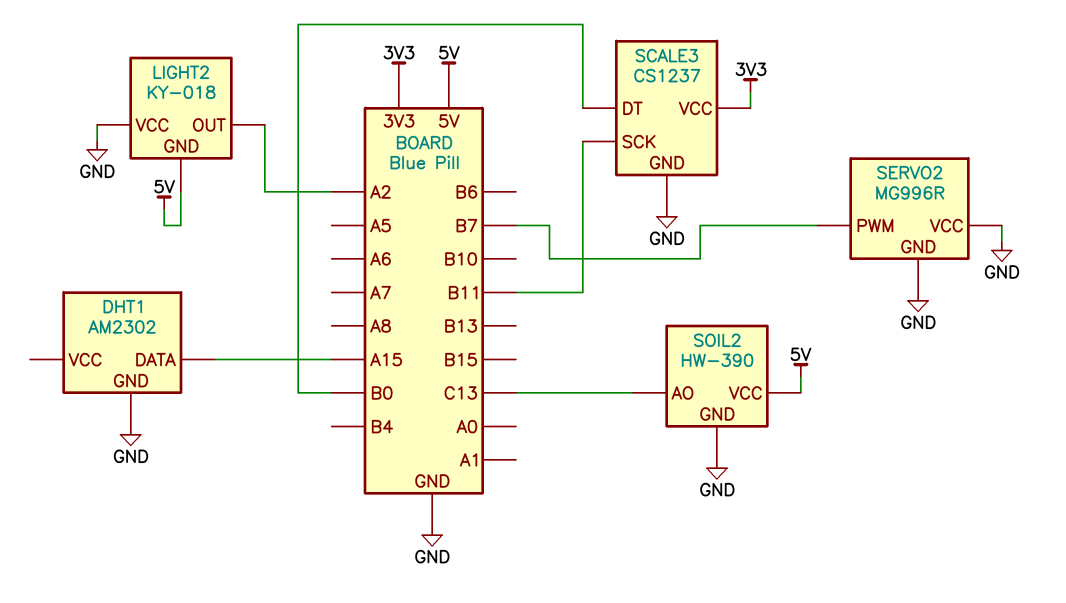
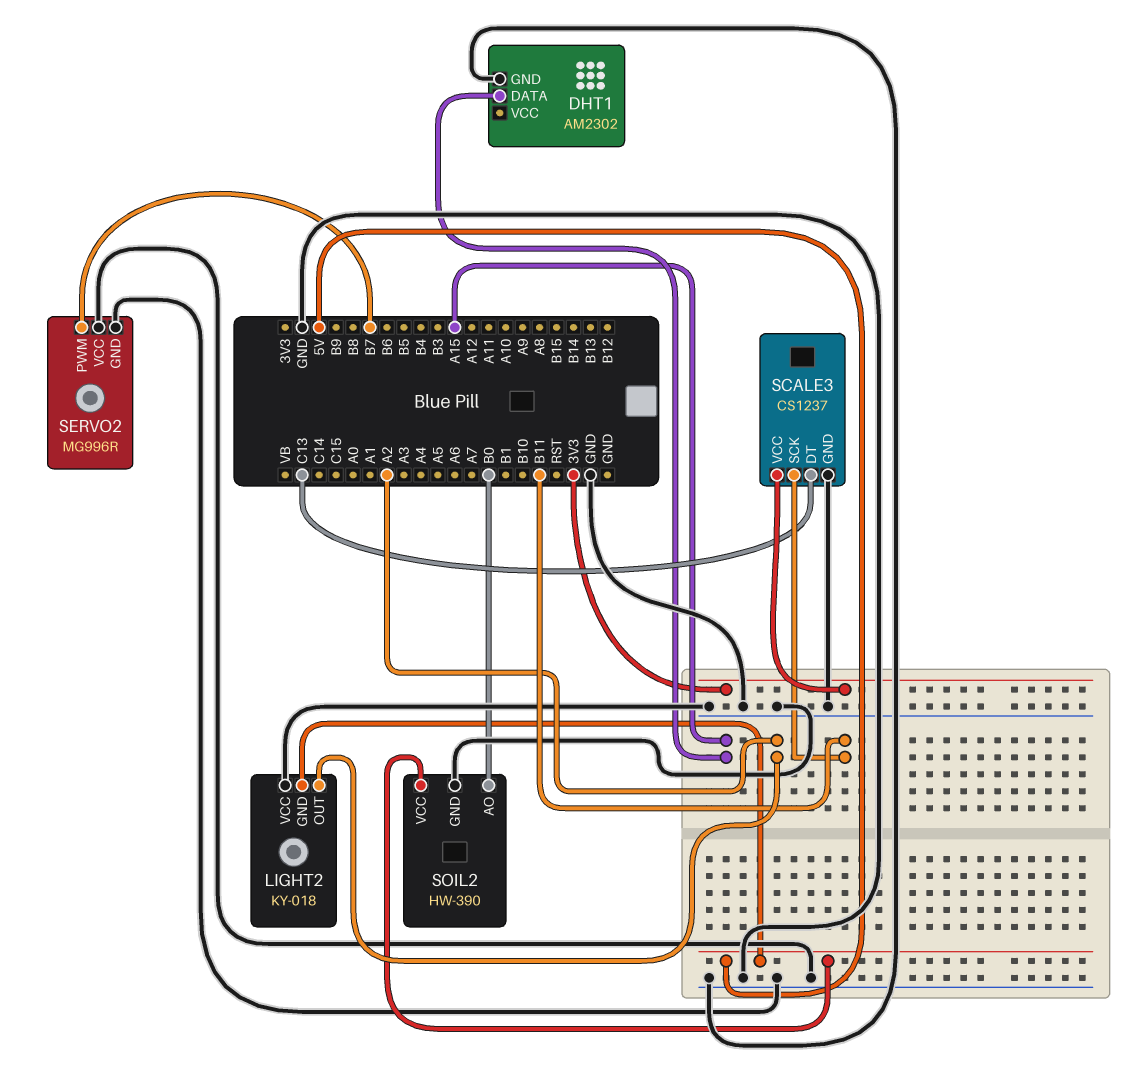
SCALE3 pin DT: B0 -> C13
SOIL2 pin AO: C13 -> B0

